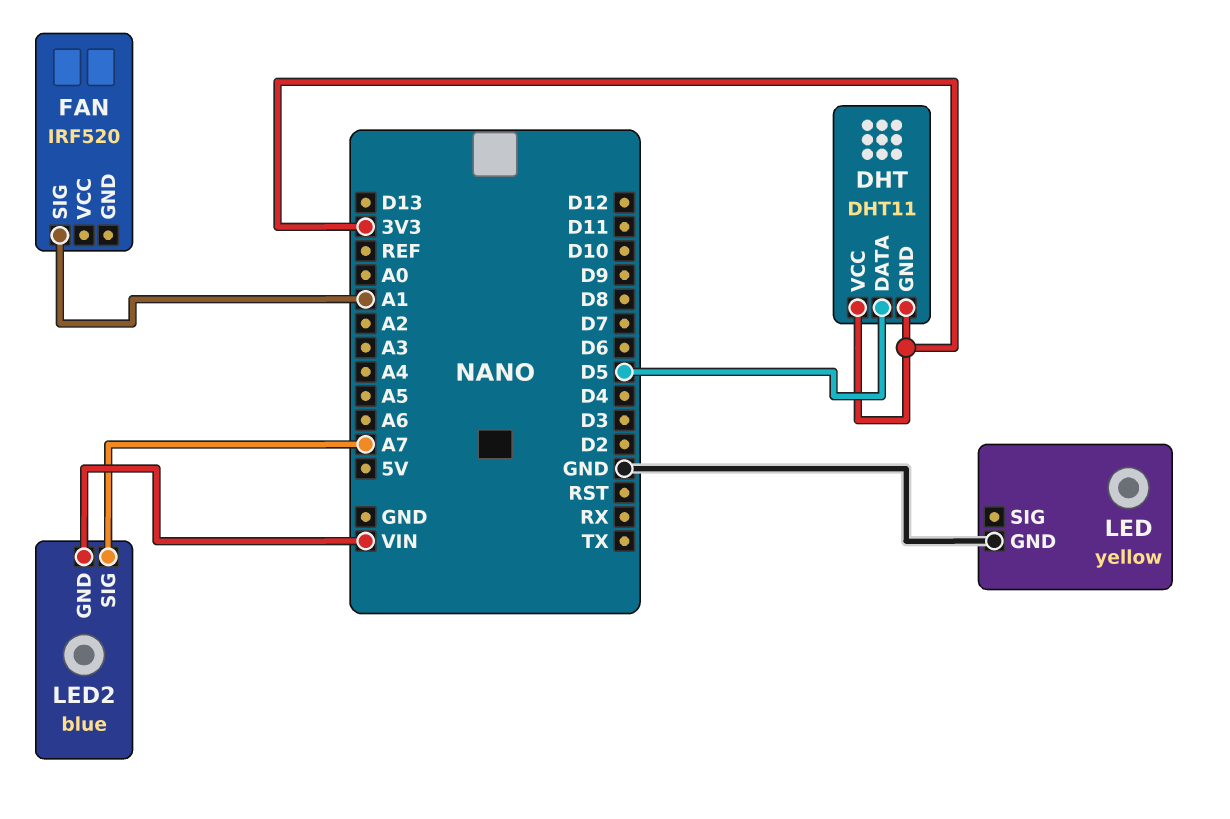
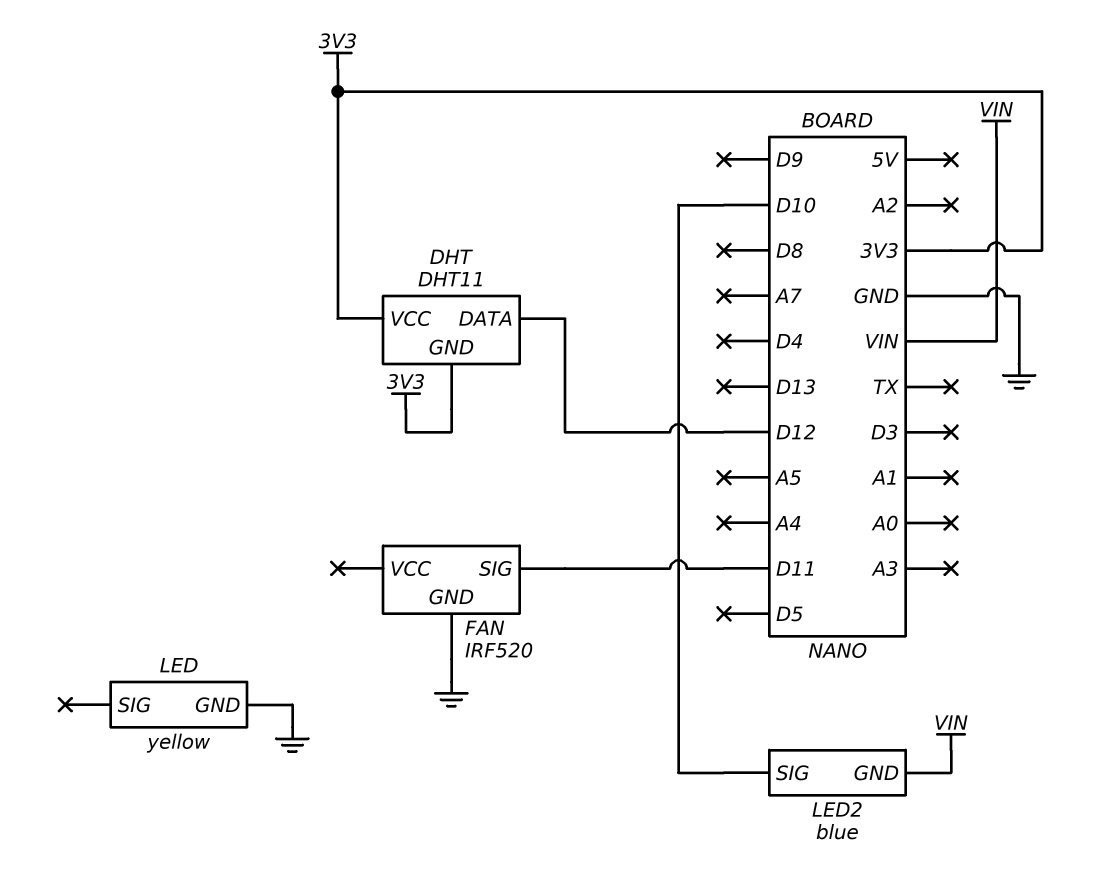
DHT pin DATA: D5 -> D12
FAN pin GND: none -> GND
FAN pin SIG: A1 -> D11
LED2 pin SIG: A7 -> D10

